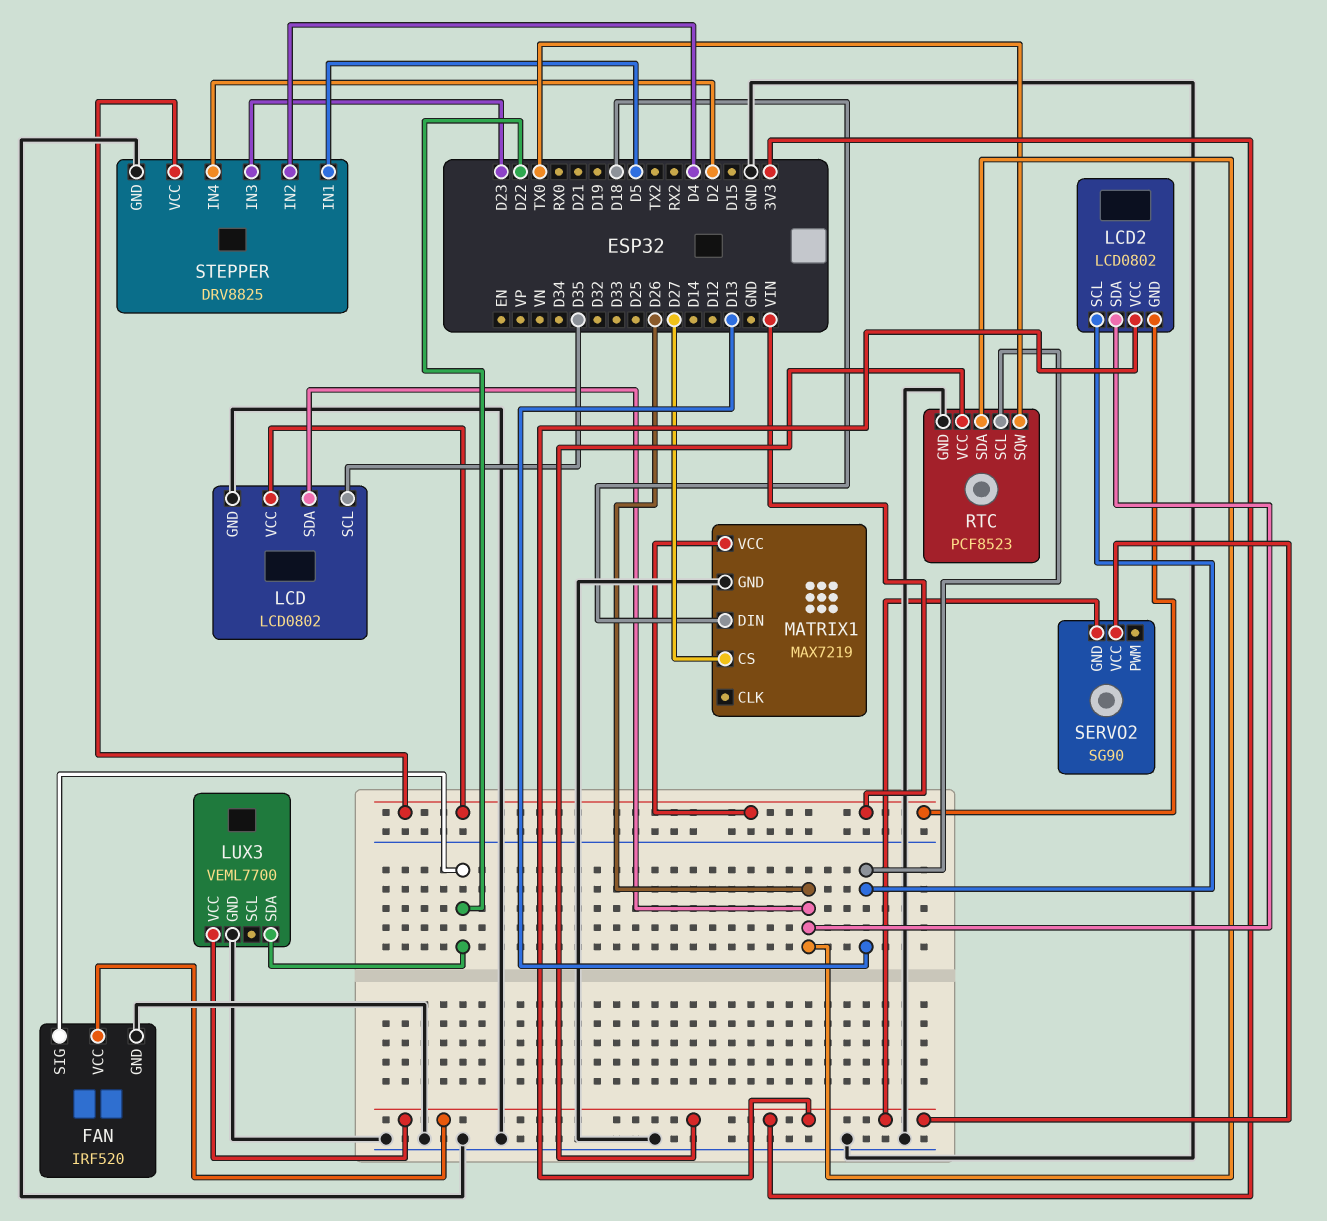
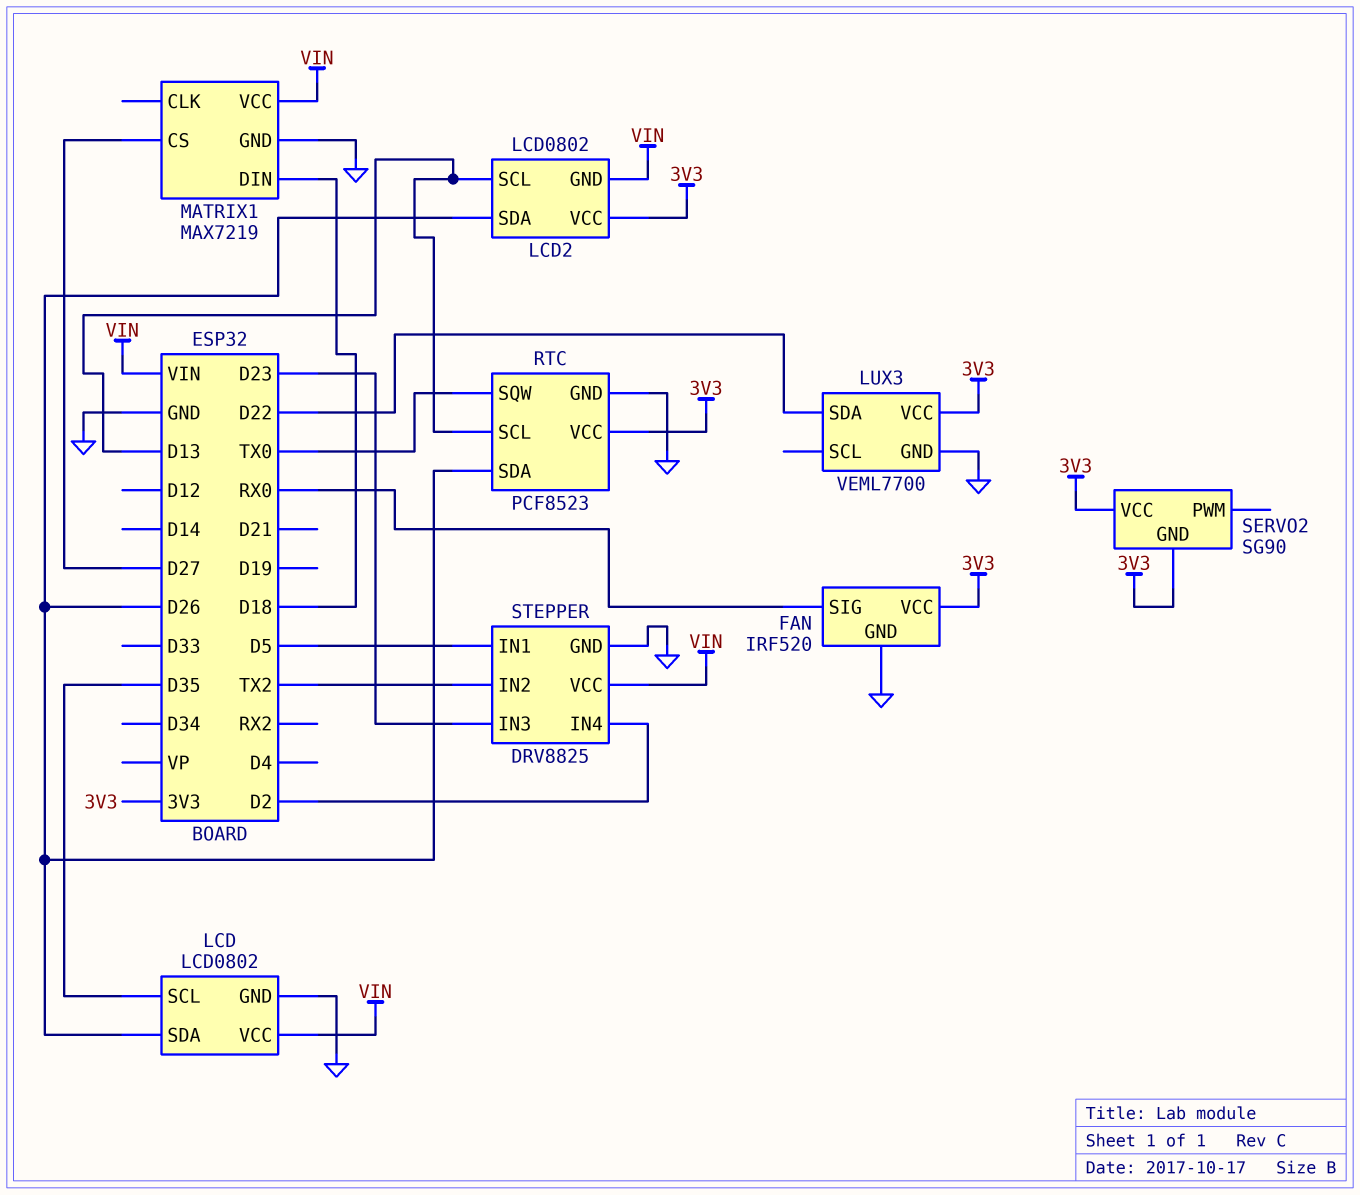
FAN pin SIG: D22 -> RX0
STEPPER pin IN2: D4 -> TX2

